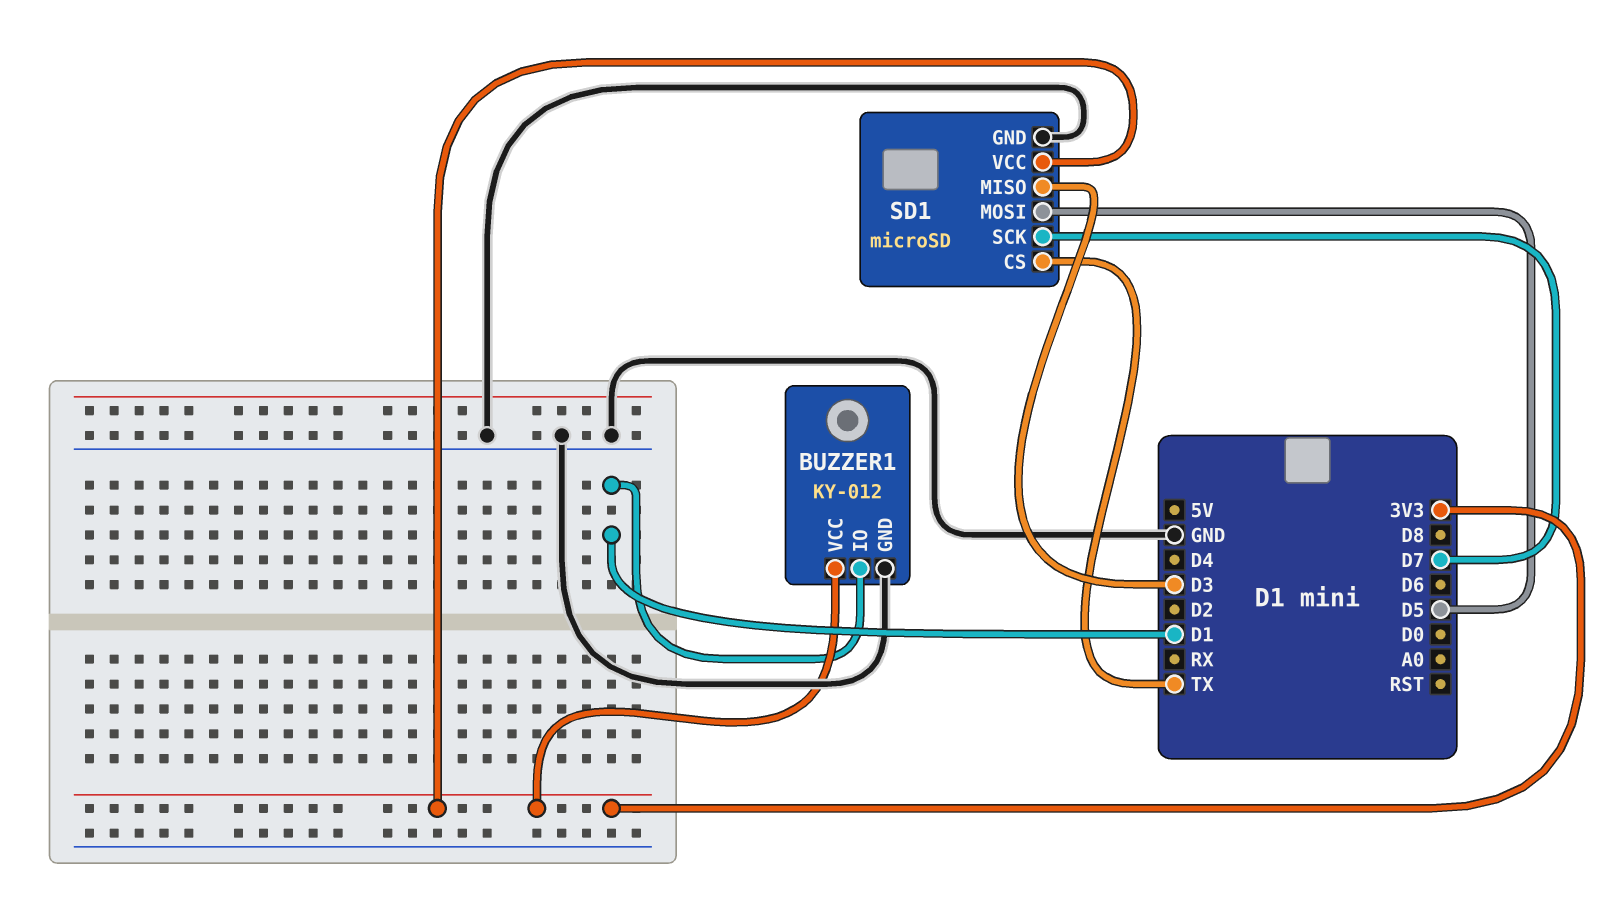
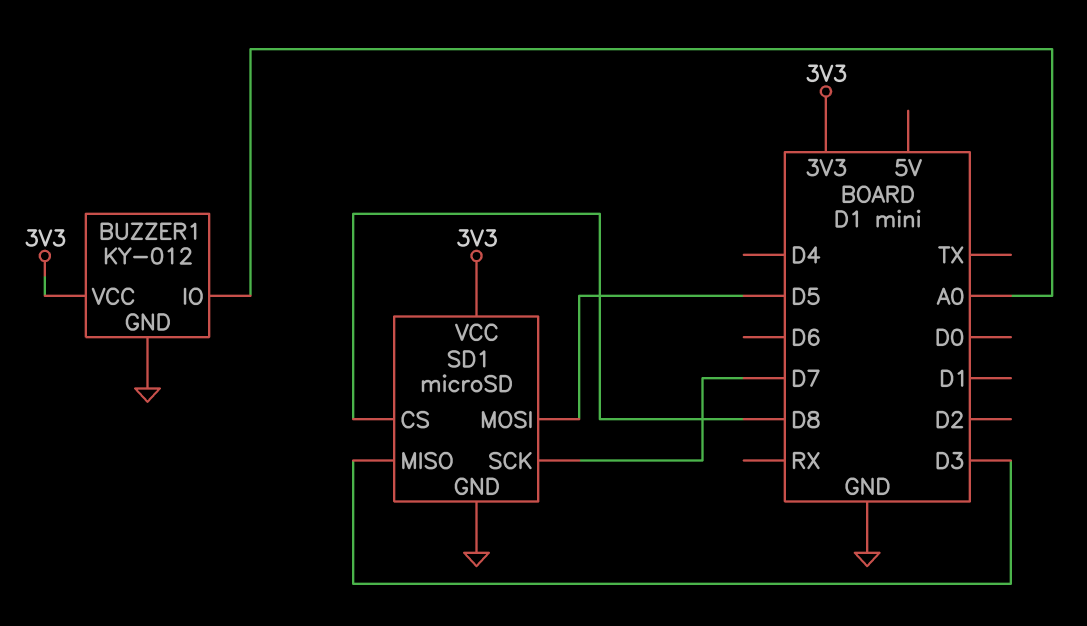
BUZZER1 pin IO: D1 -> A0
SD1 pin CS: TX -> D8

